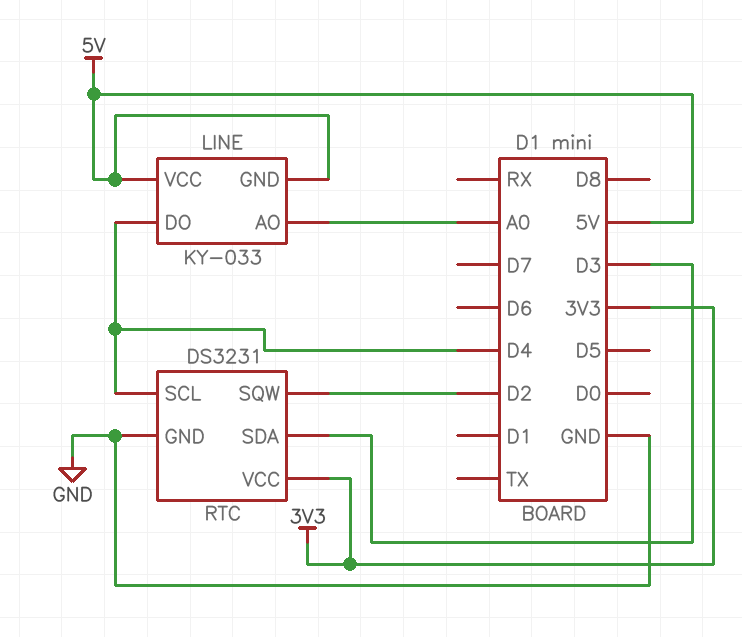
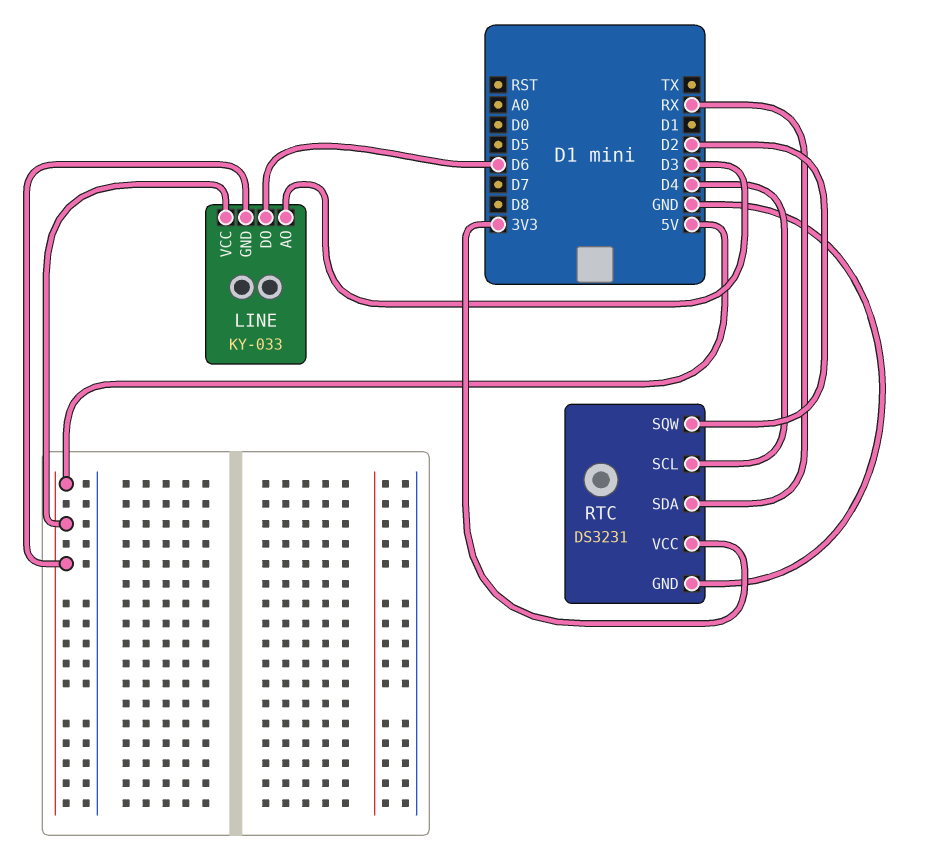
LINE pin AO: A0 -> D3
LINE pin DO: D4 -> D6
RTC pin SDA: D3 -> RX

